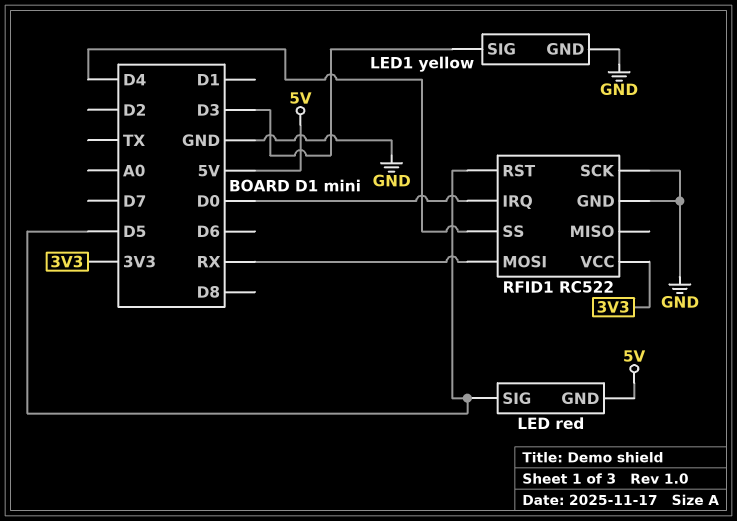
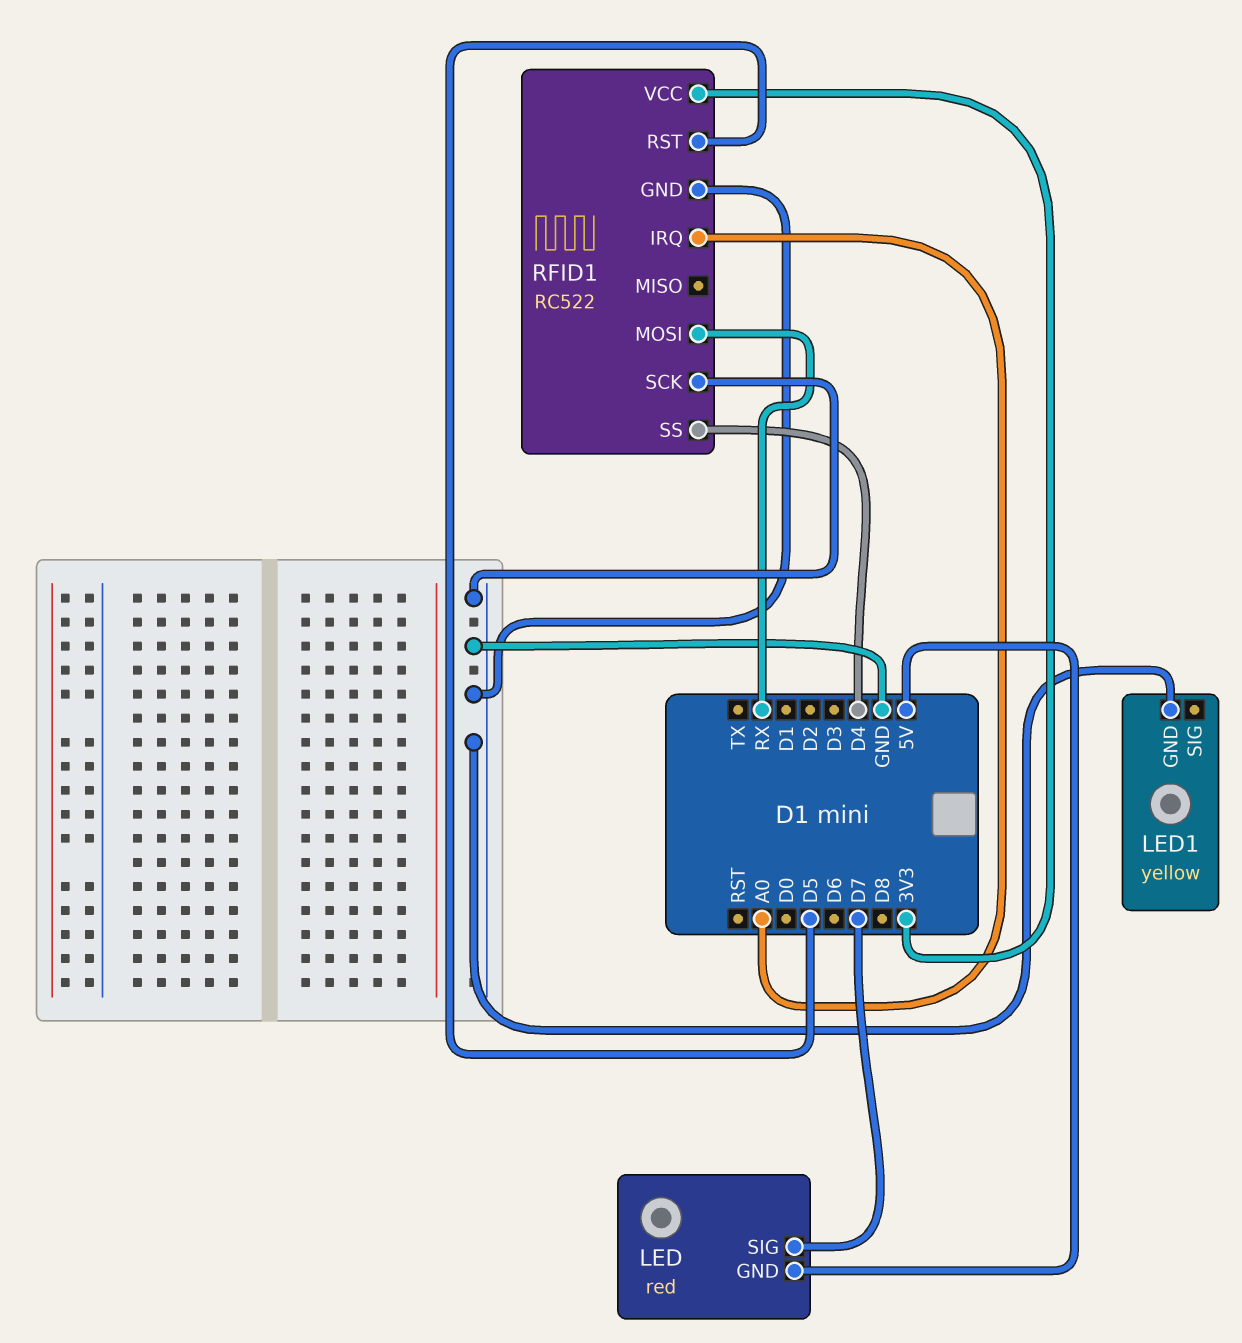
LED pin SIG: D5 -> D7
LED1 pin SIG: D3 -> none
RFID1 pin IRQ: D0 -> A0

